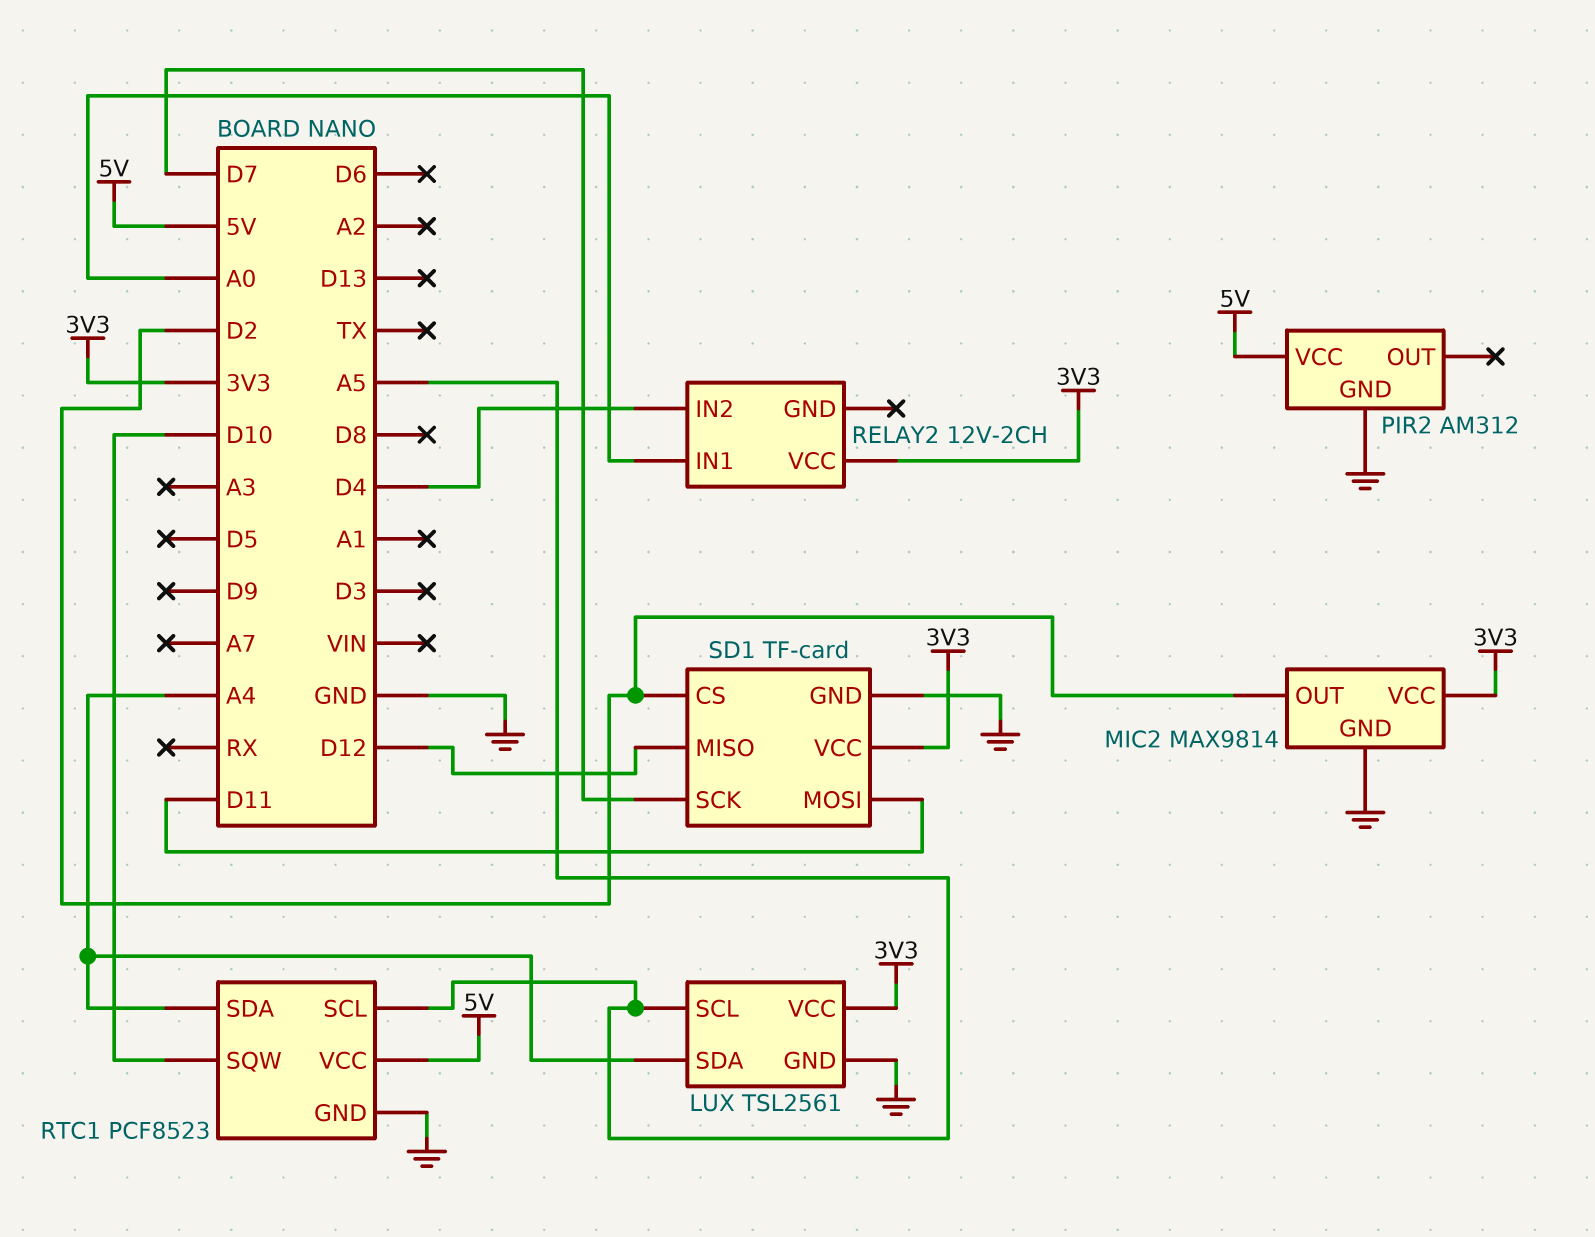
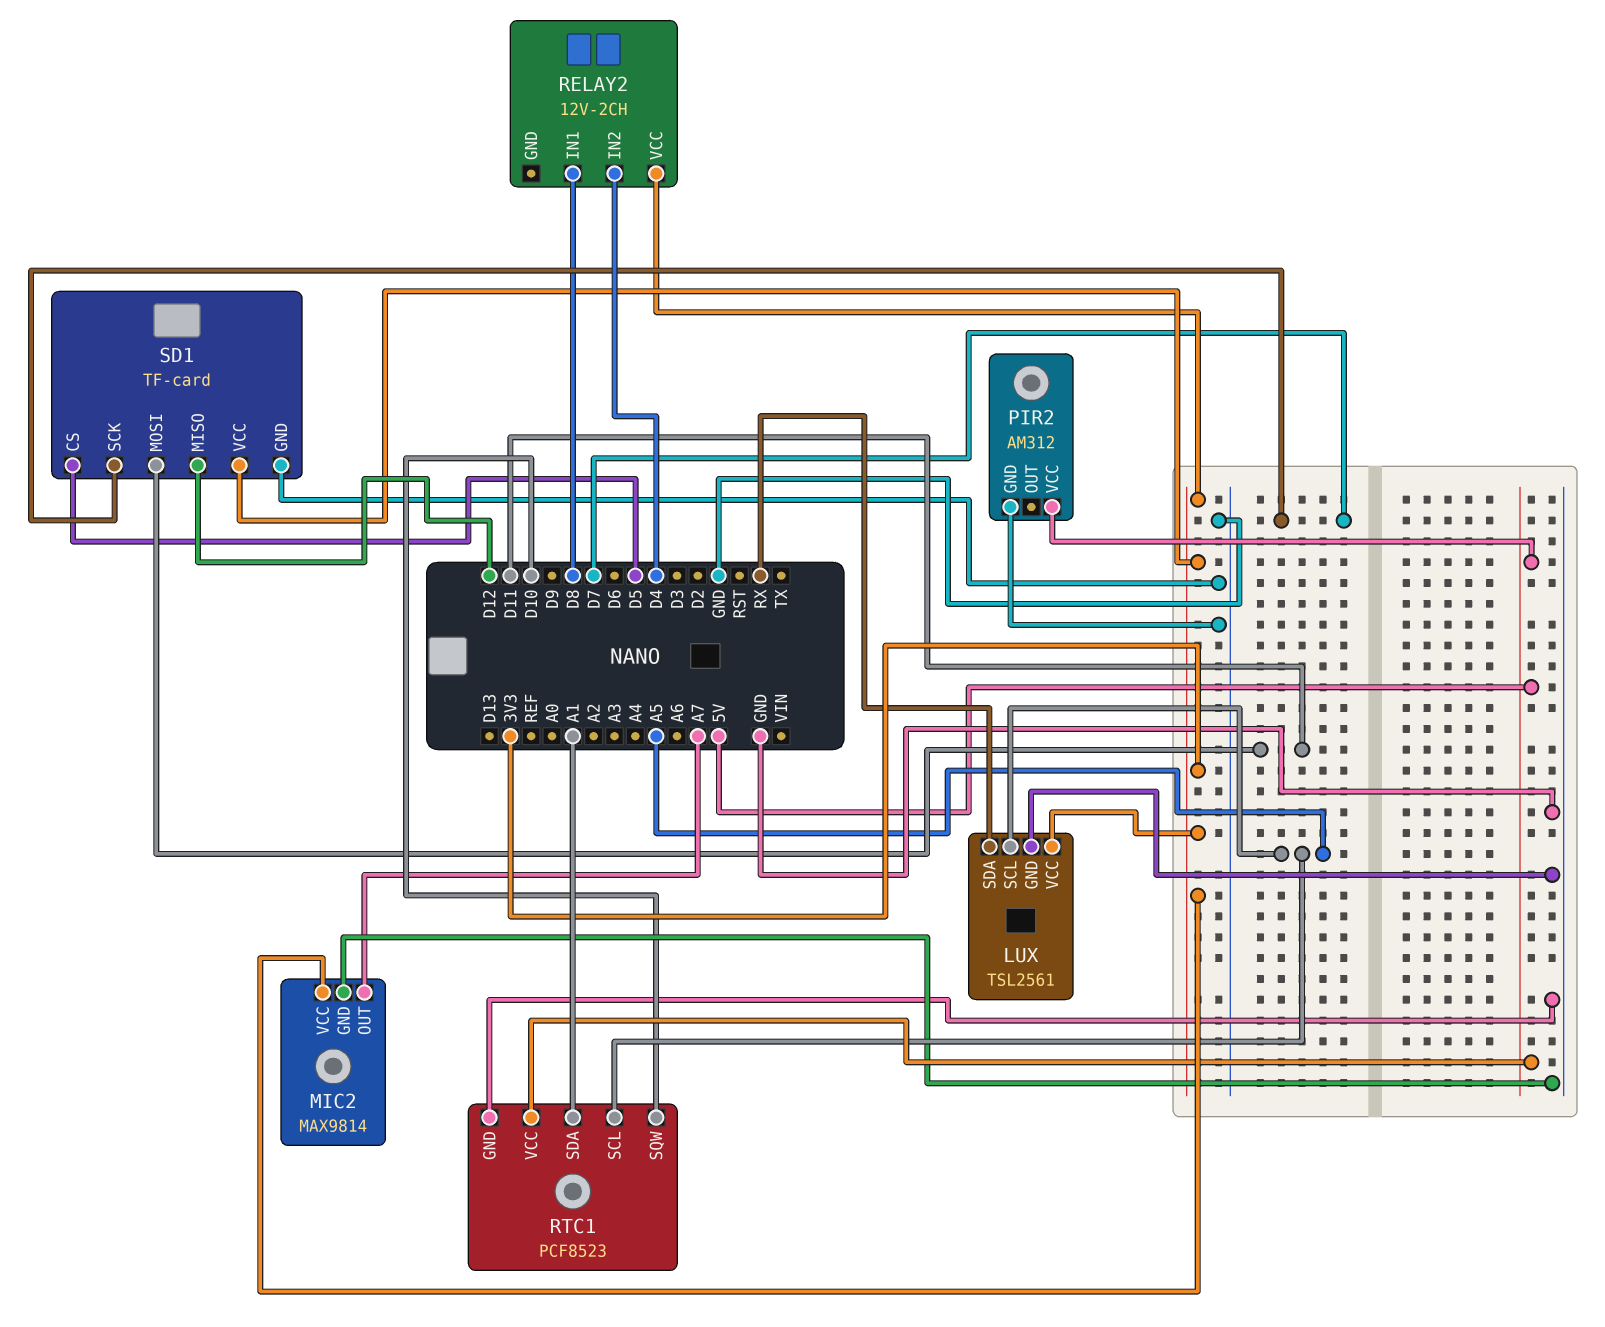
LUX pin SDA: A4 -> RX
MIC2 pin OUT: D2 -> A7
RELAY2 pin IN1: A0 -> D8
RTC1 pin SDA: A4 -> A1
SD1 pin CS: D2 -> D5

